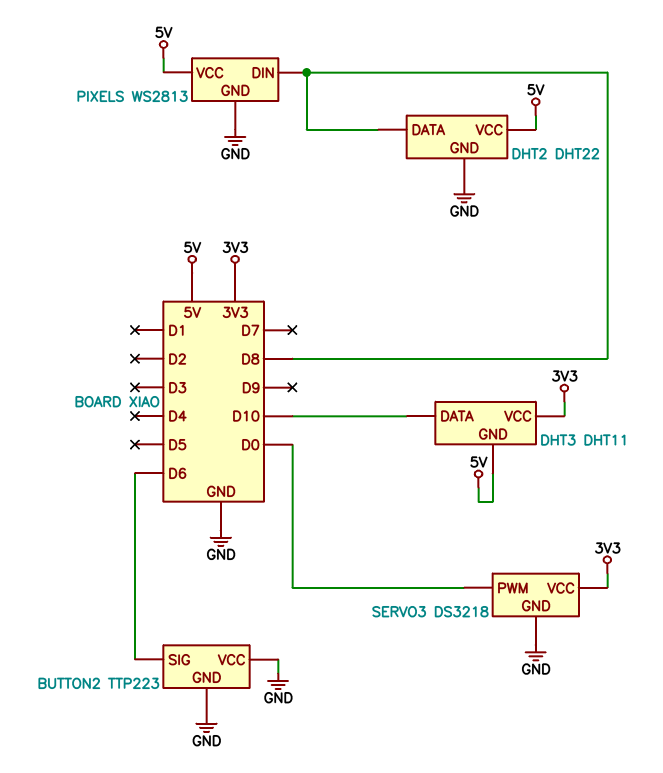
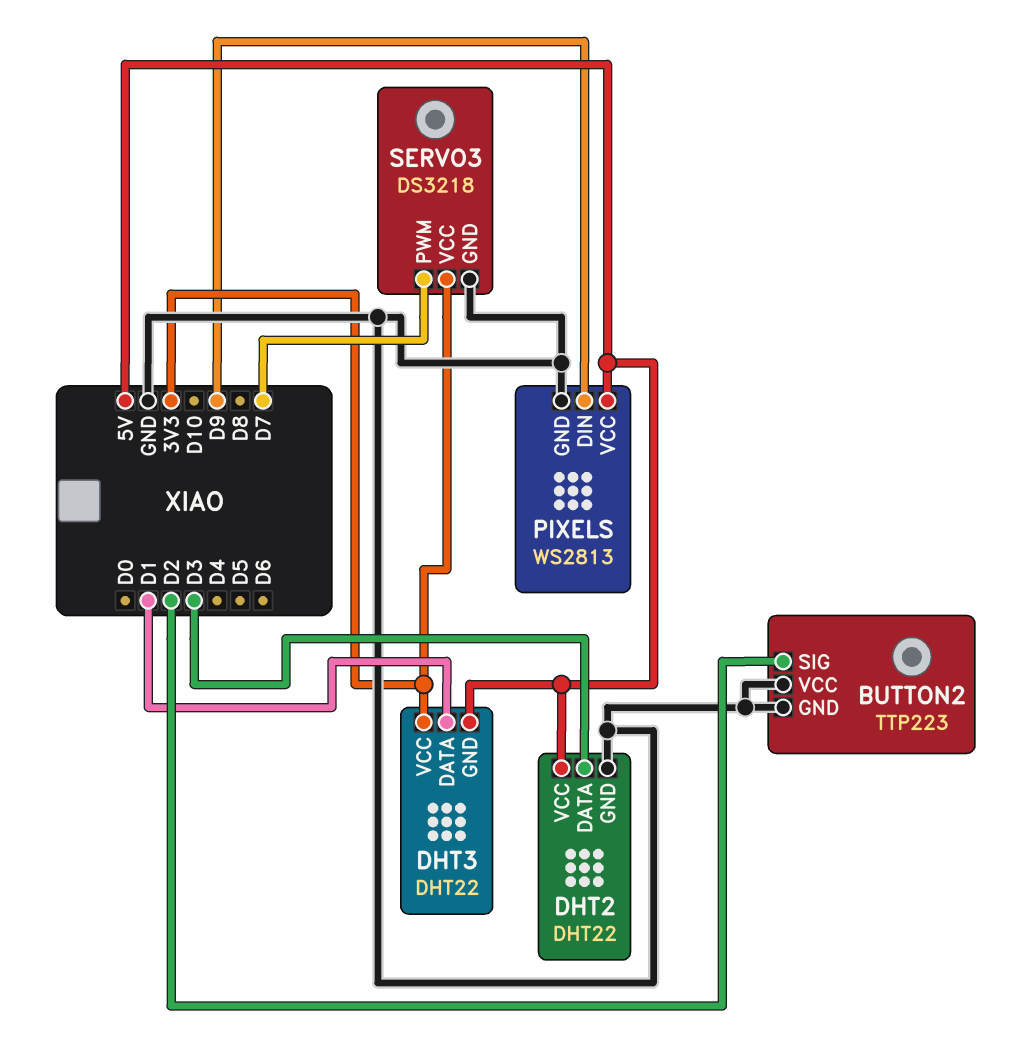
BUTTON2 pin SIG: D6 -> D2
DHT2 pin DATA: D8 -> D3
DHT3: DHT11 -> DHT22
DHT3 pin DATA: D10 -> D1
PIXELS pin DIN: D8 -> D9
SERVO3 pin PWM: D0 -> D7

